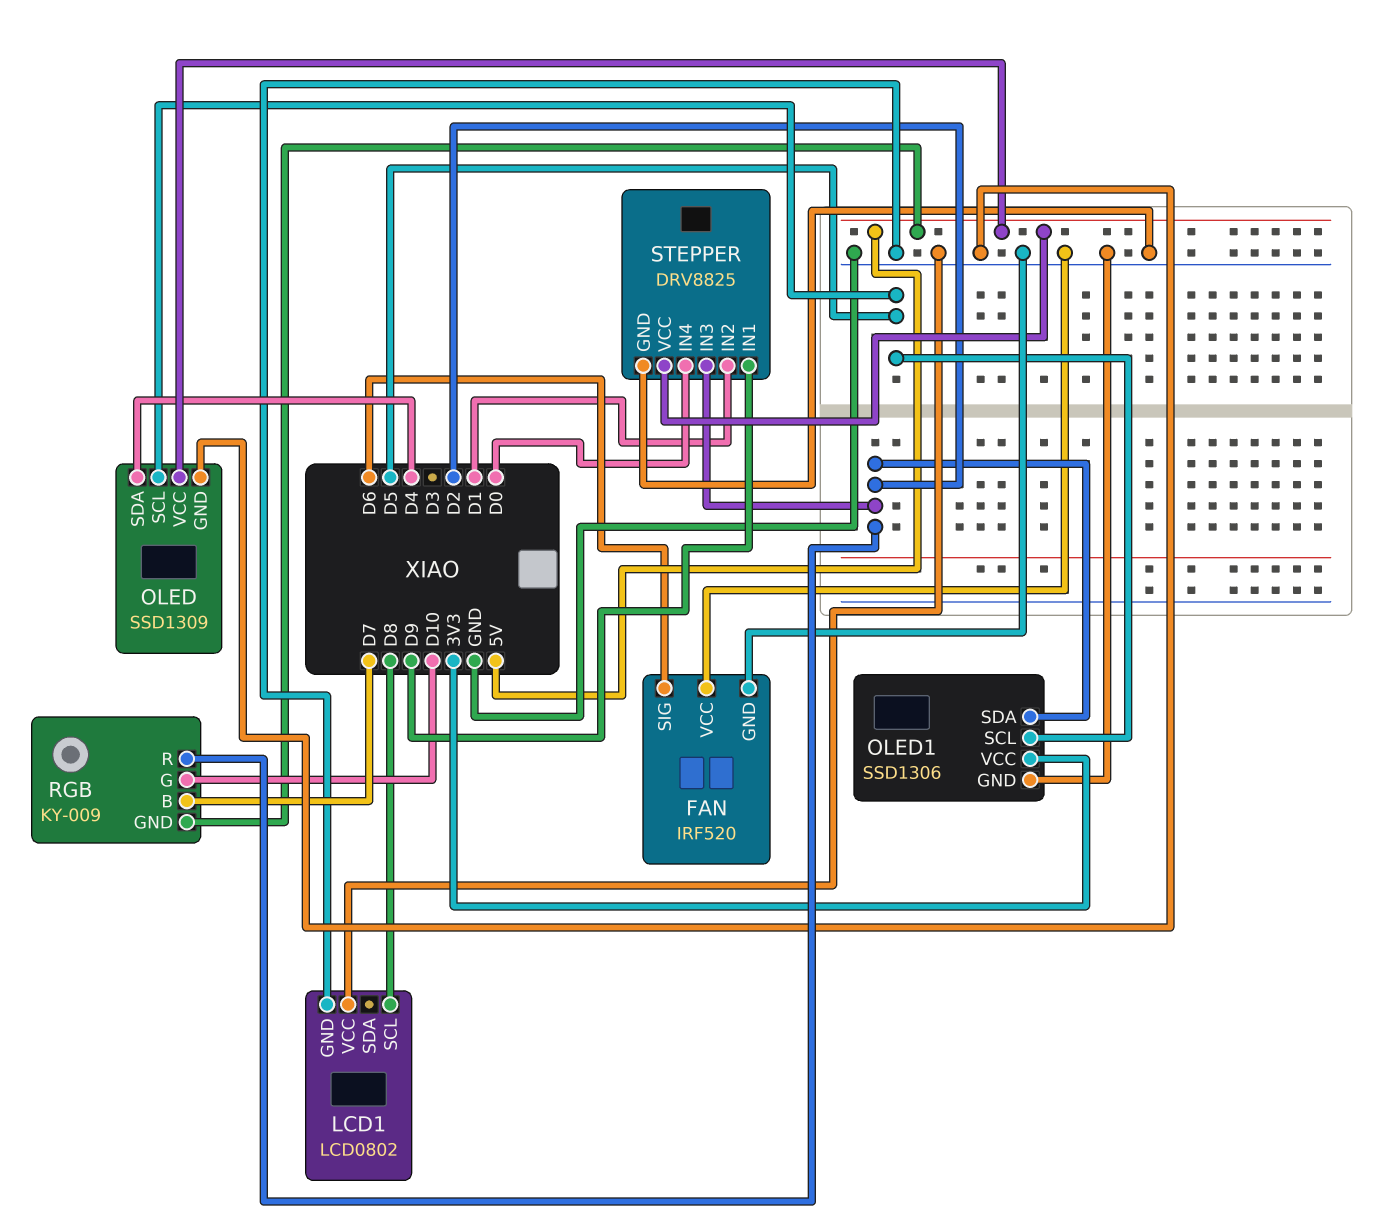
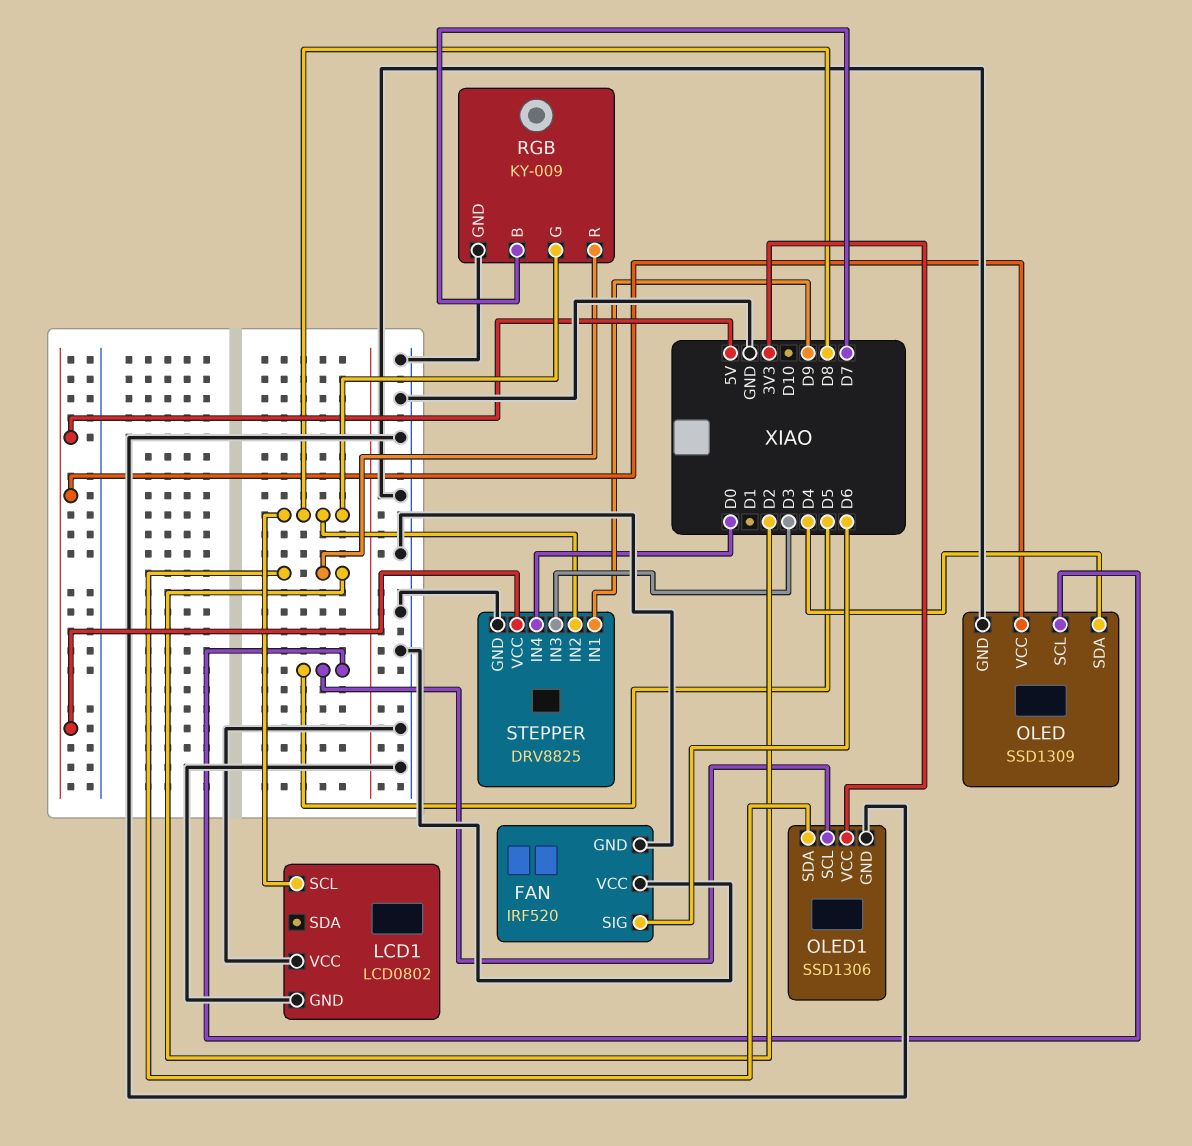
RGB pin G: D10 -> D8
RGB pin GND: 5V -> GND
STEPPER pin IN2: D1 -> D8
STEPPER pin IN3: D2 -> D3

